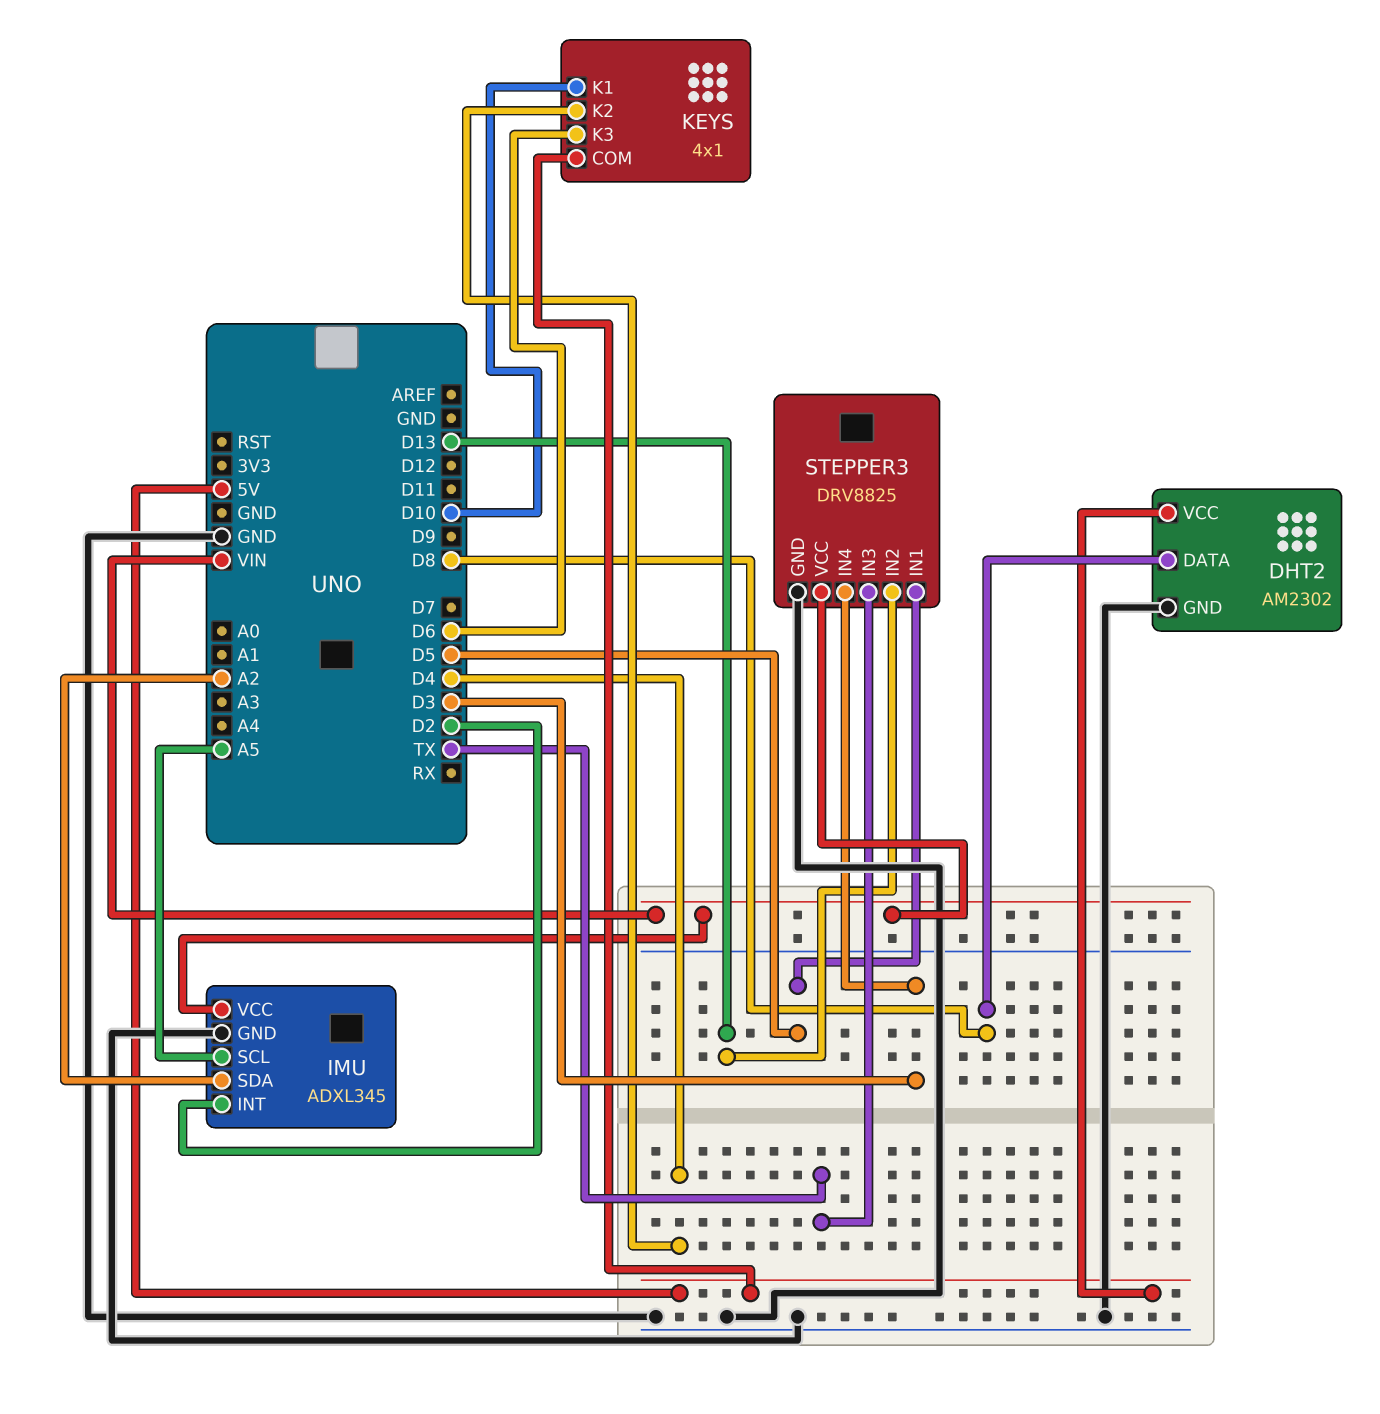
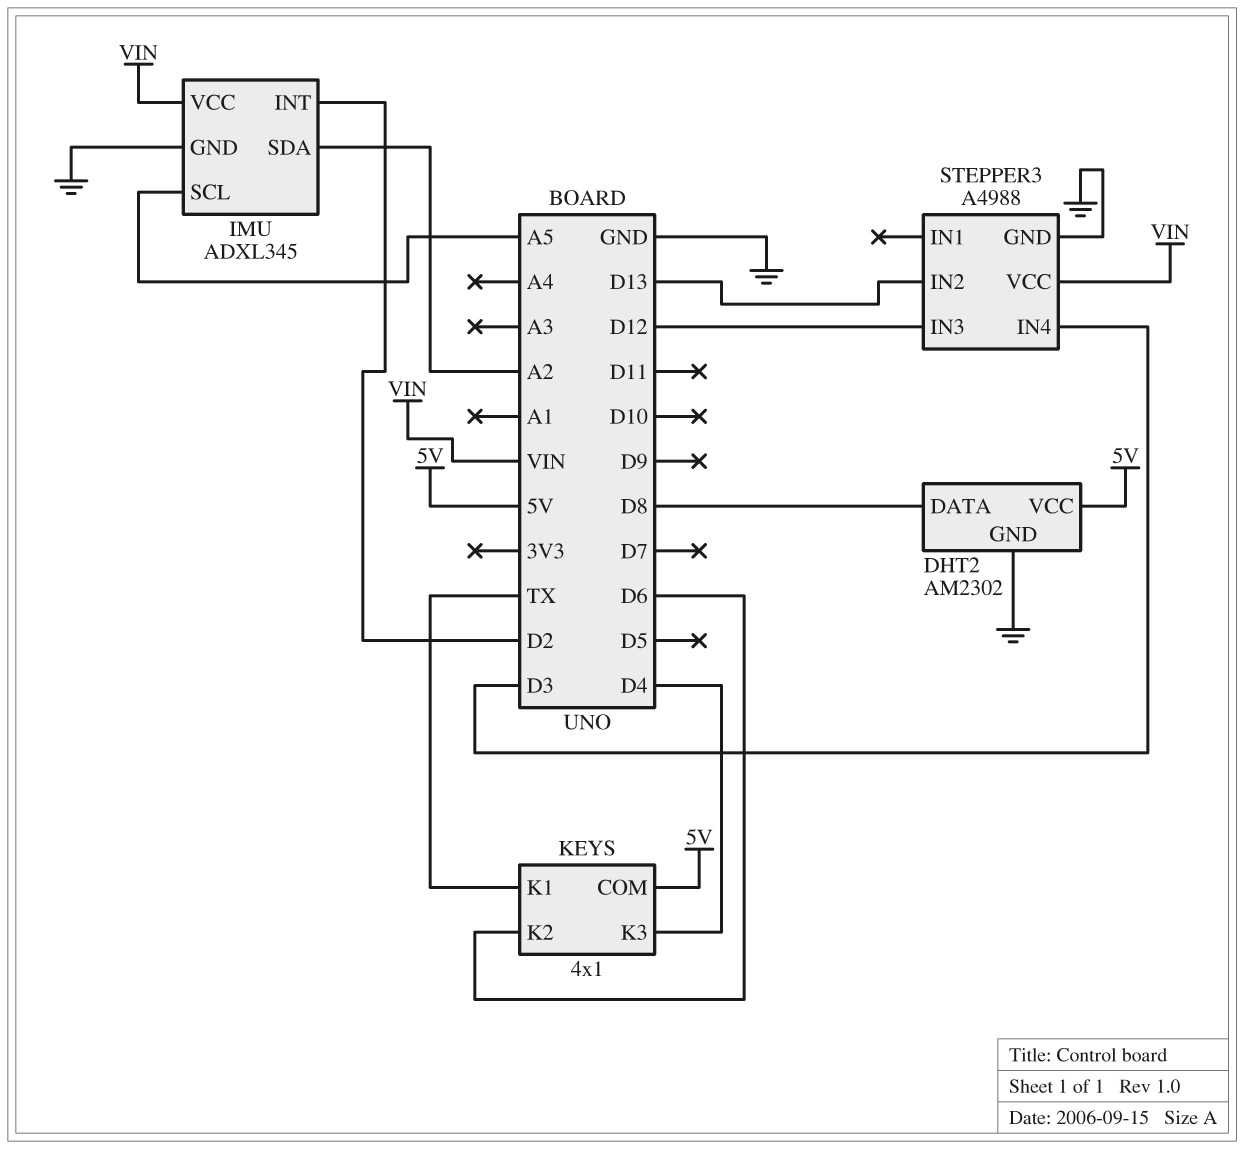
KEYS pin K1: D10 -> TX
KEYS pin K2: D4 -> D6
KEYS pin K3: D6 -> D4
STEPPER3: DRV8825 -> A4988
STEPPER3 pin IN1: D5 -> none
STEPPER3 pin IN3: TX -> D12

